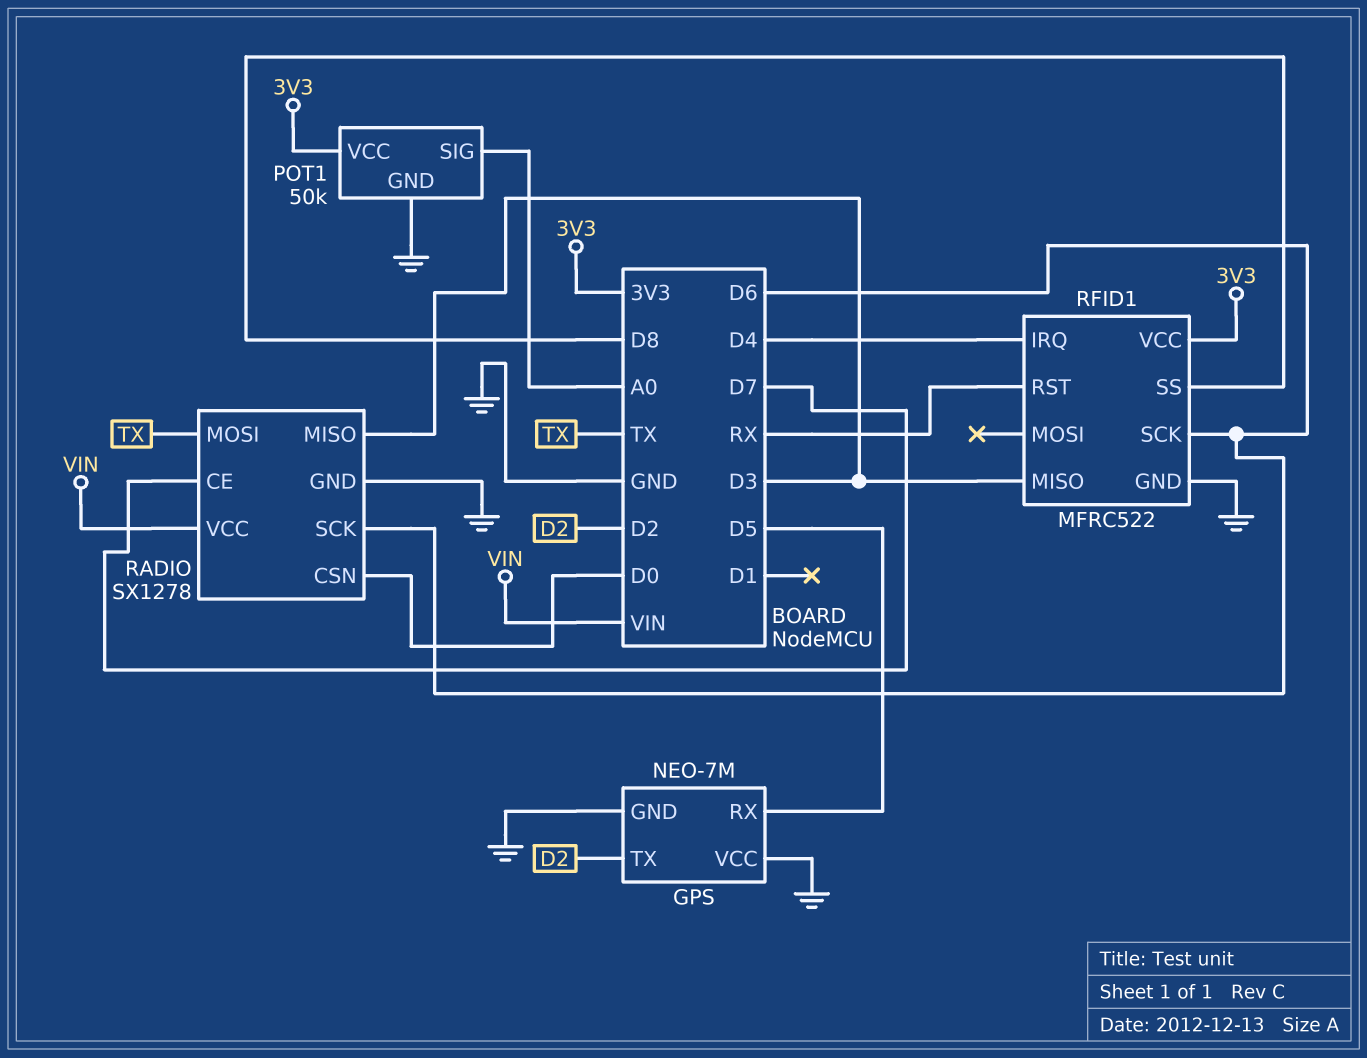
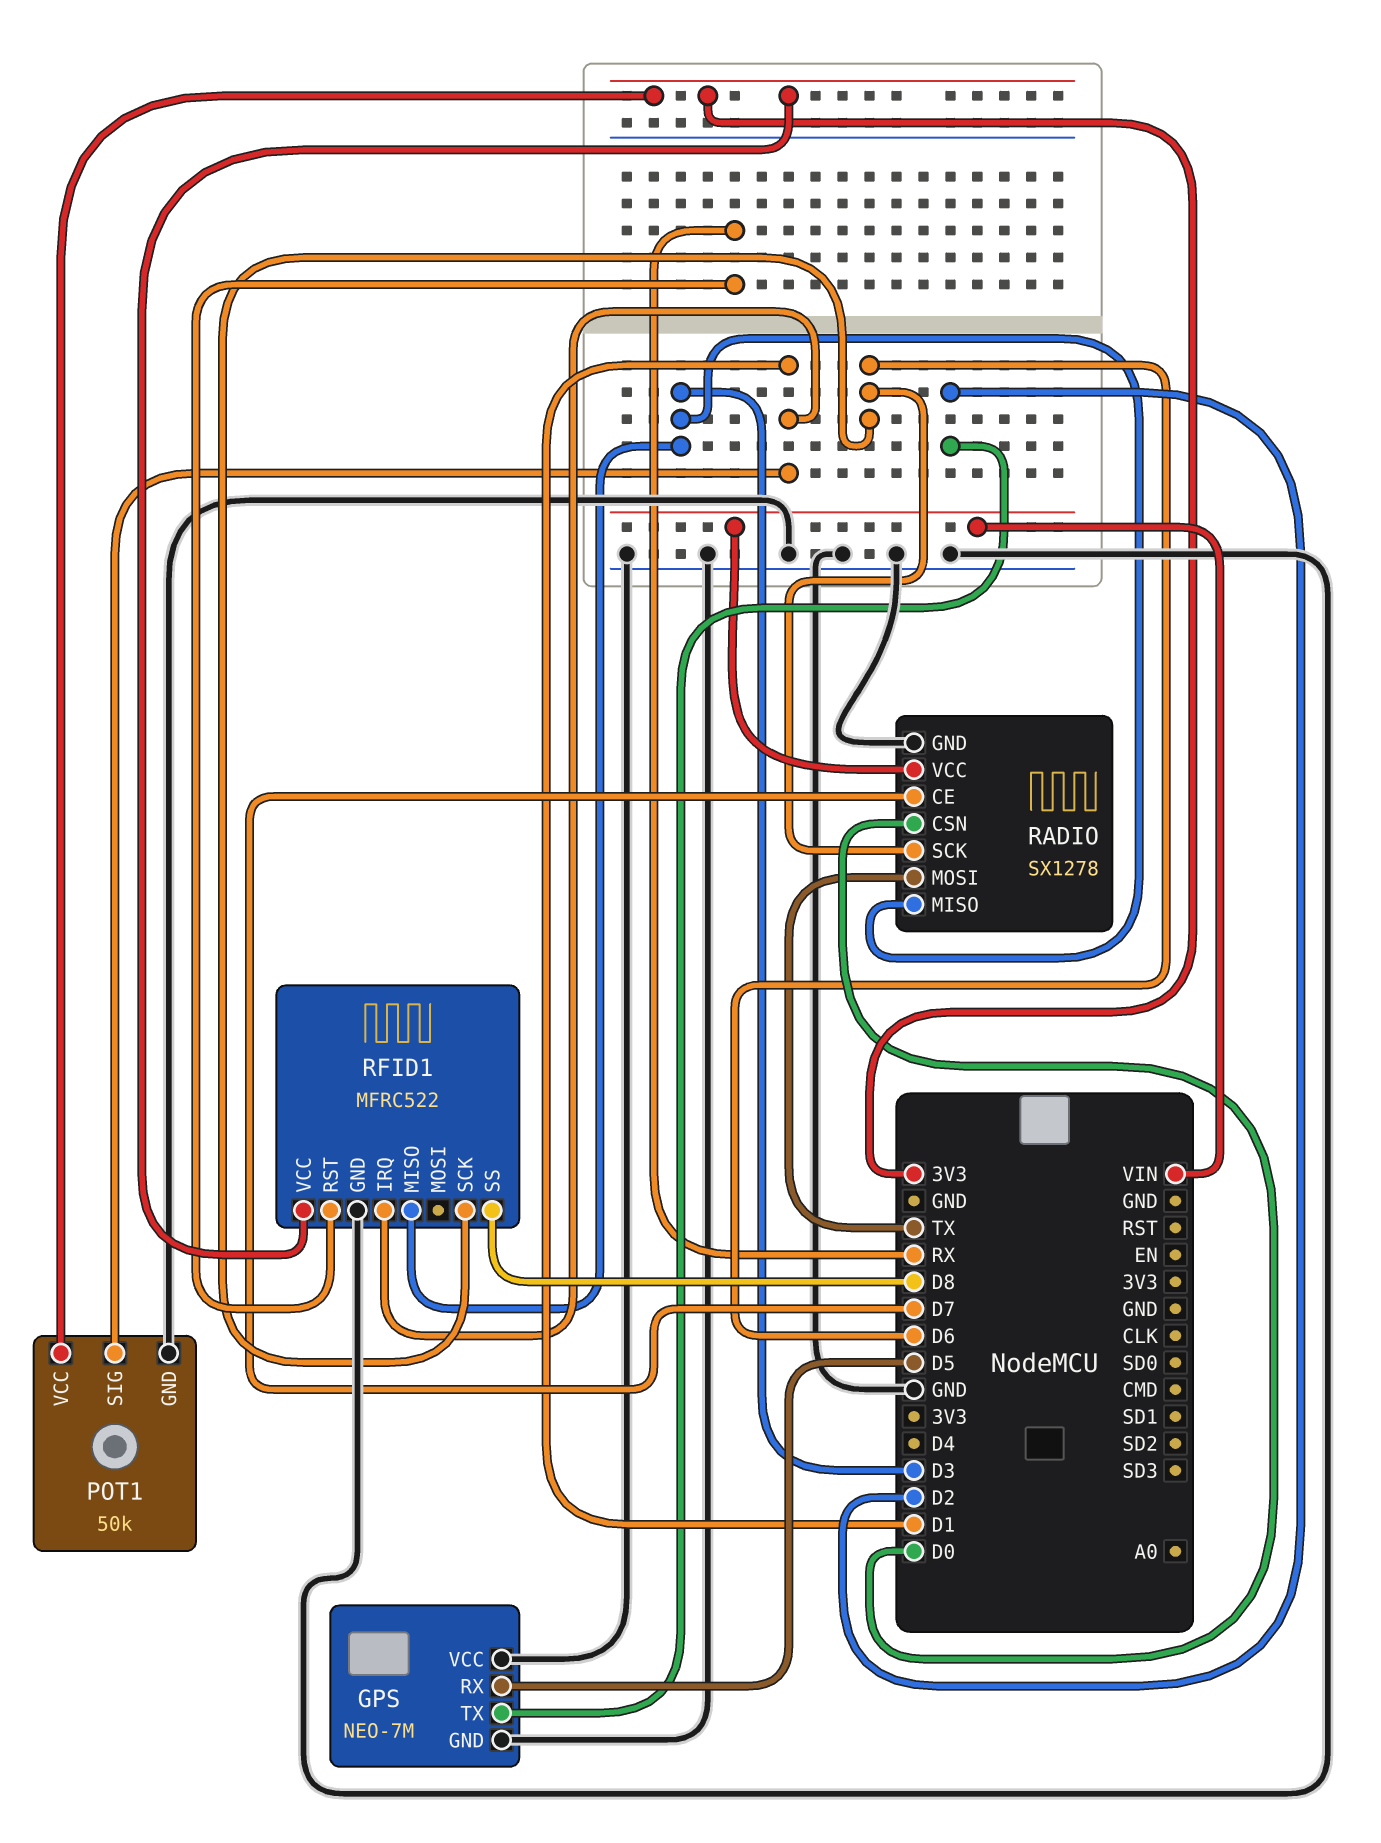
POT1 pin SIG: A0 -> D1
RFID1 pin IRQ: D4 -> D1

